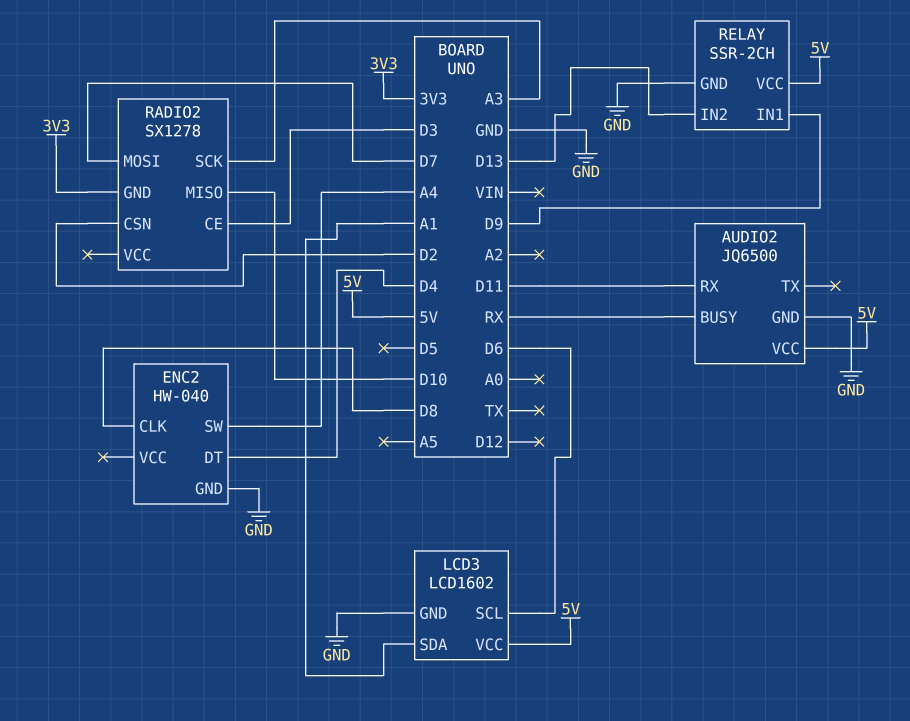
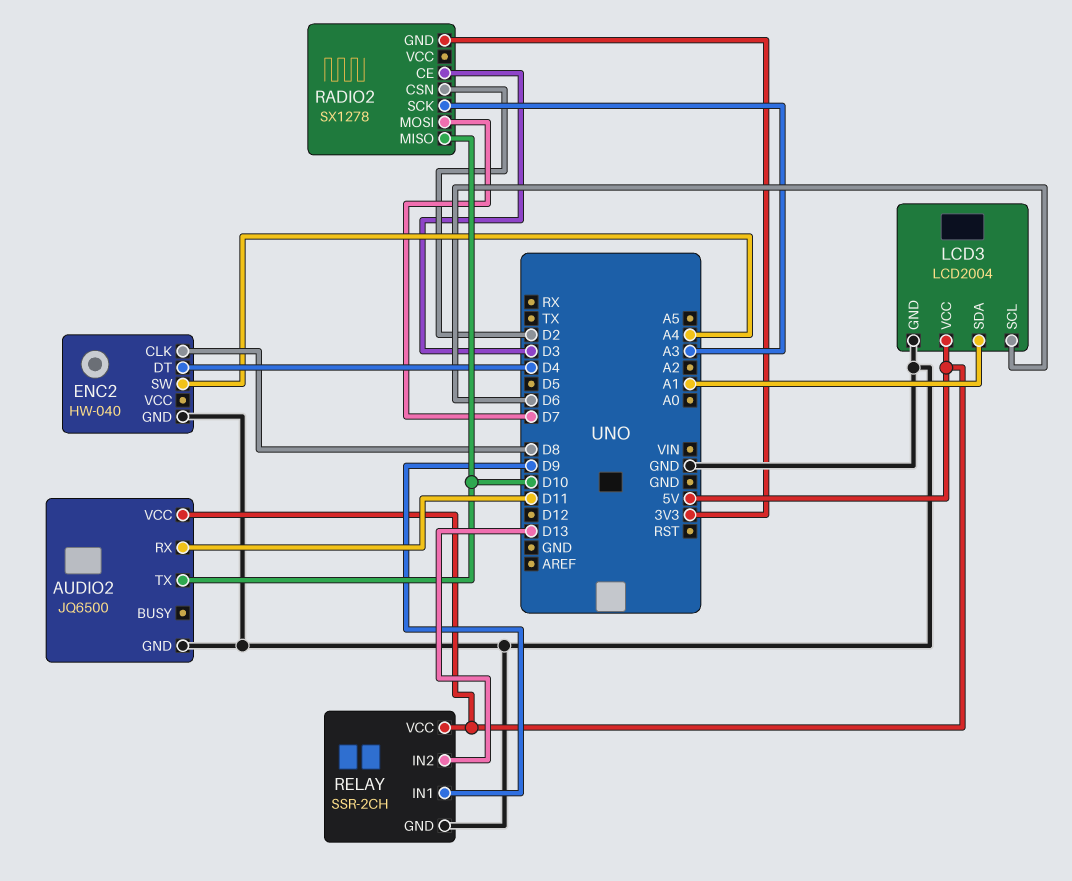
AUDIO2 pin BUSY: RX -> none
AUDIO2 pin TX: none -> D10
LCD3: LCD1602 -> LCD2004

